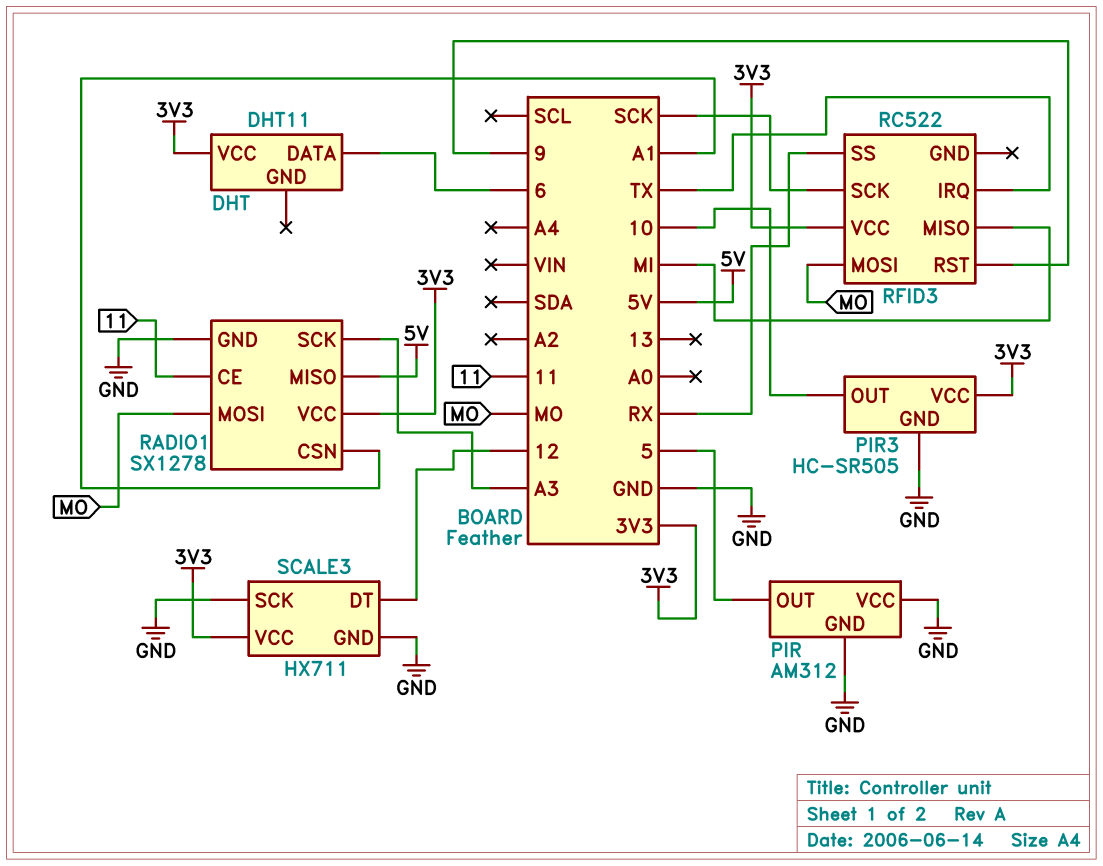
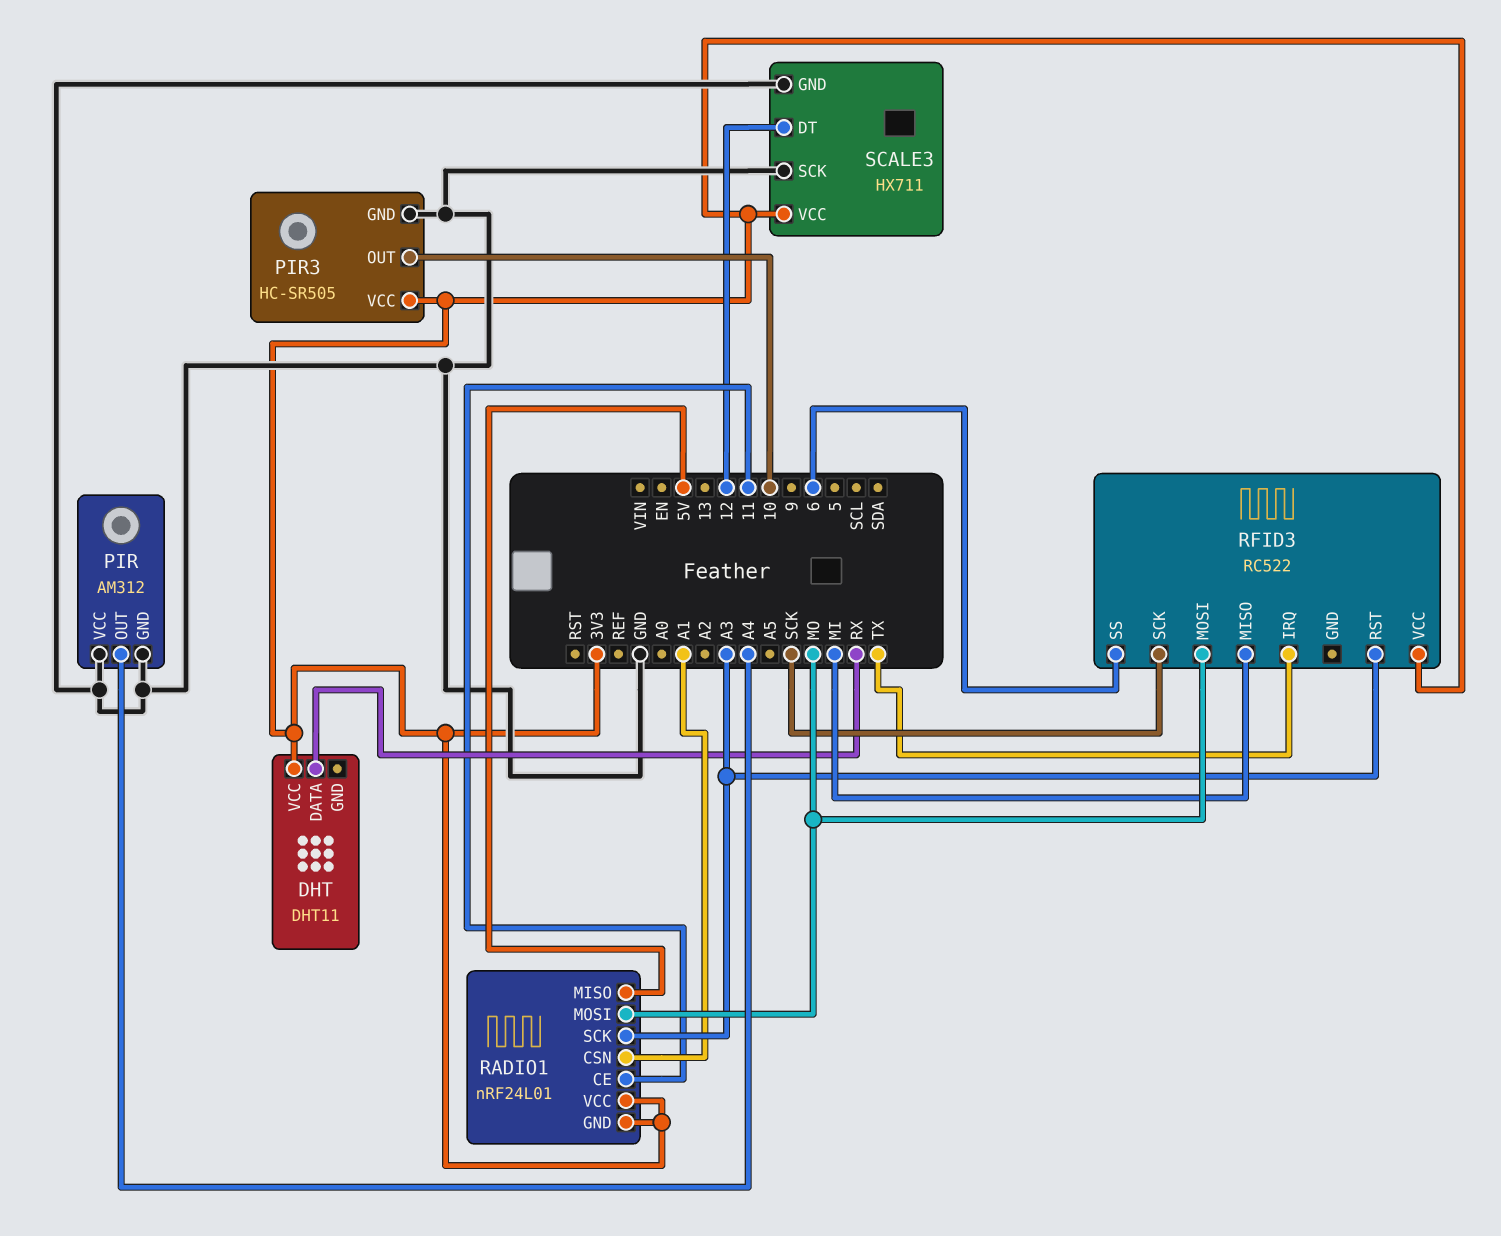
DHT pin DATA: 6 -> RX
PIR pin OUT: 5 -> A4
RADIO1: SX1278 -> nRF24L01
RADIO1 pin GND: GND -> 3V3
RFID3 pin RST: 9 -> A3
RFID3 pin SS: RX -> 6

